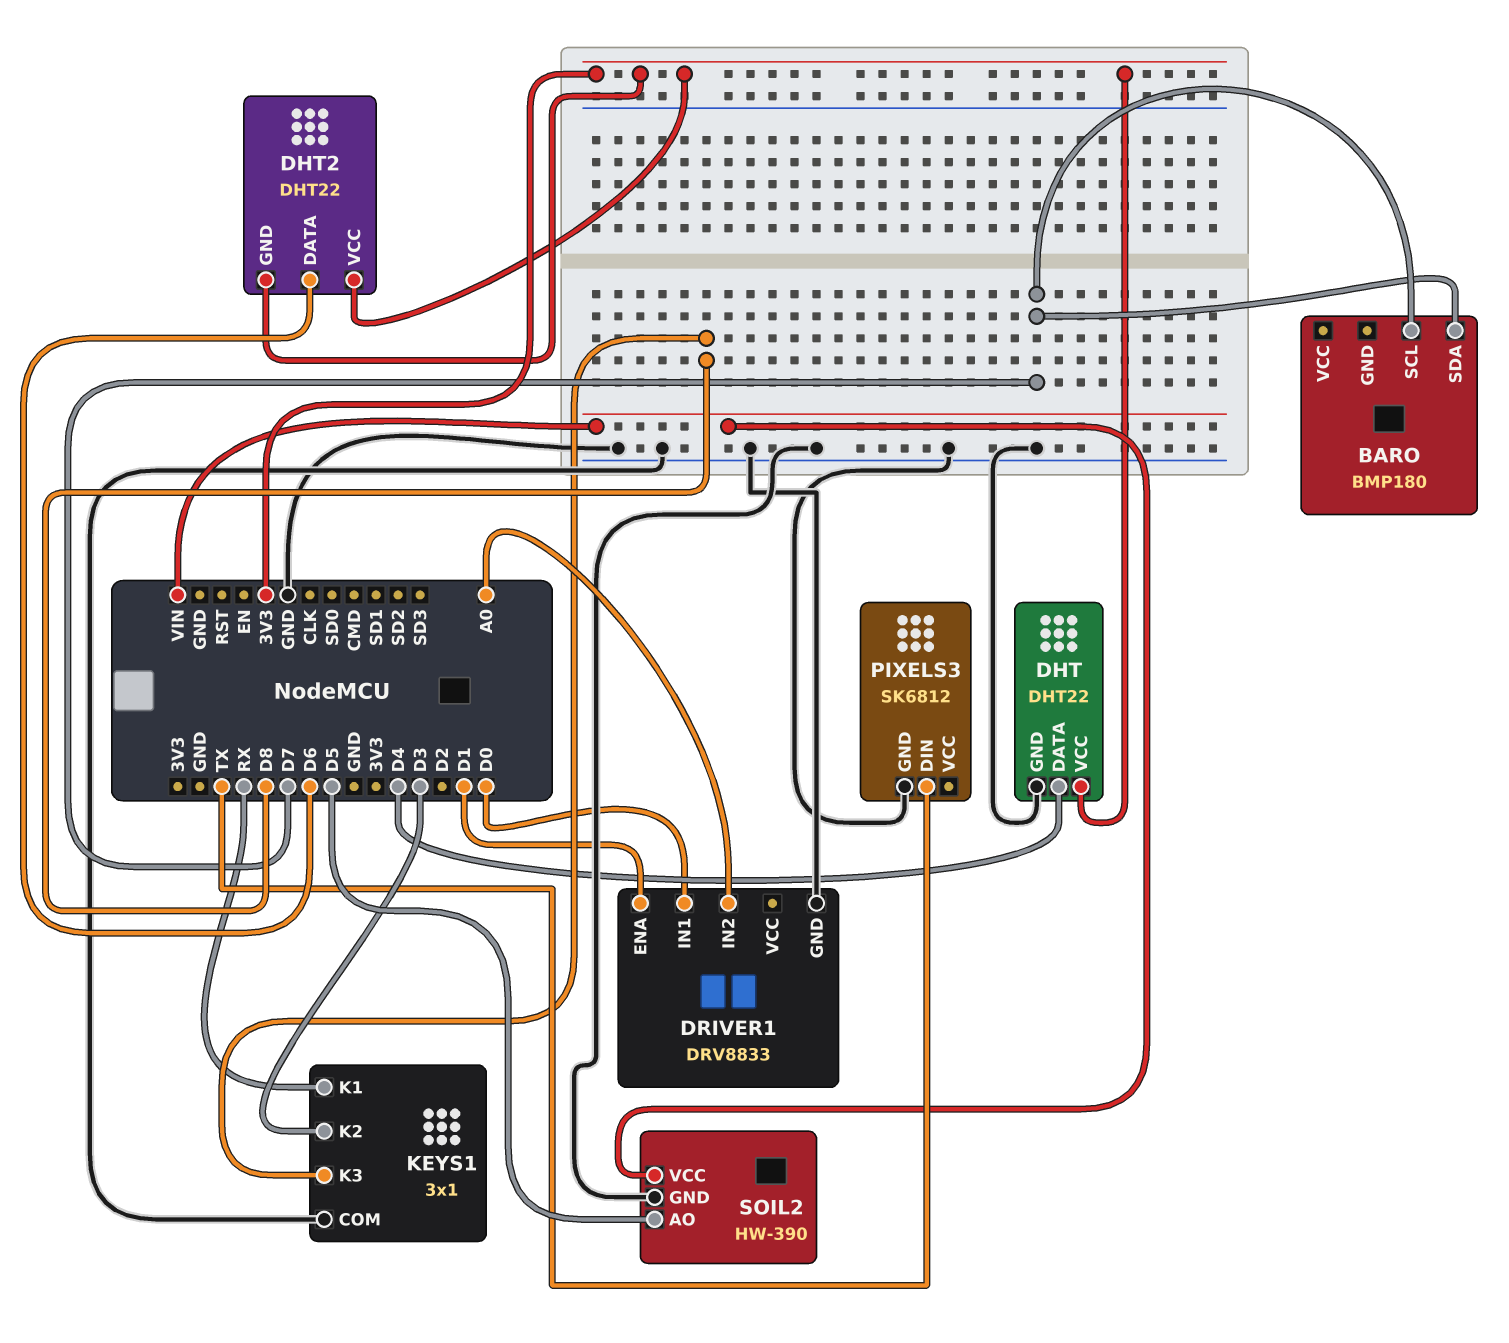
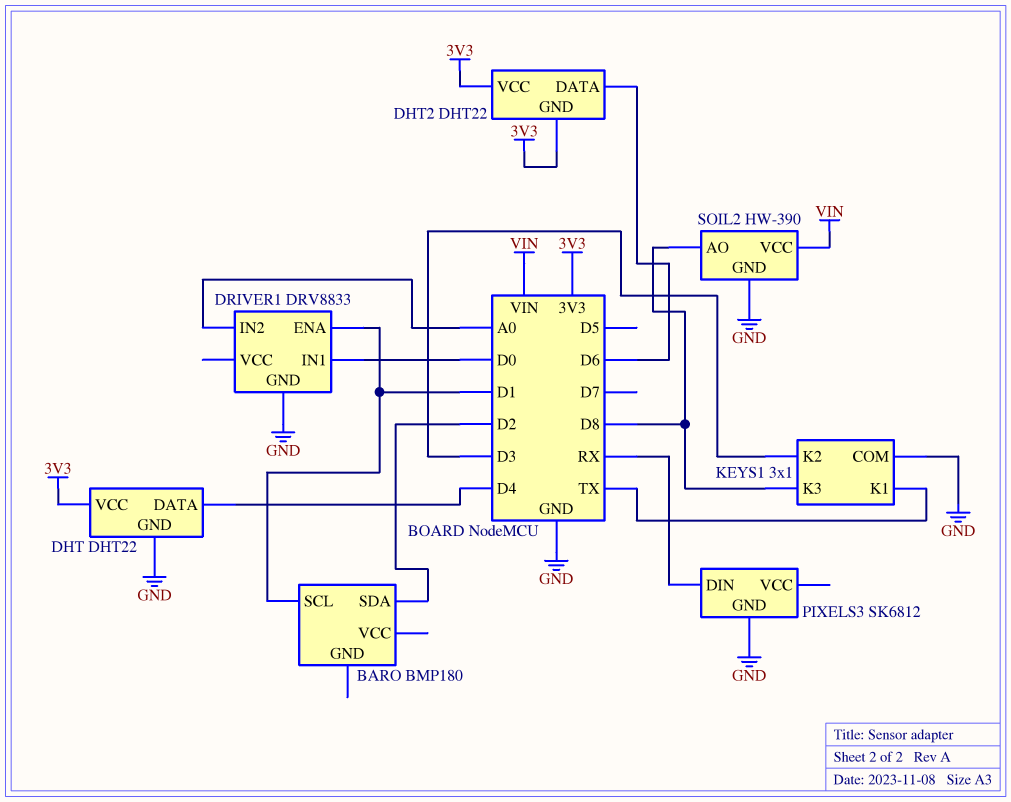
BARO pin SCL: D7 -> D1
BARO pin SDA: D7 -> D2
KEYS1 pin K1: RX -> TX
PIXELS3 pin DIN: TX -> RX
SOIL2 pin AO: D5 -> D8

